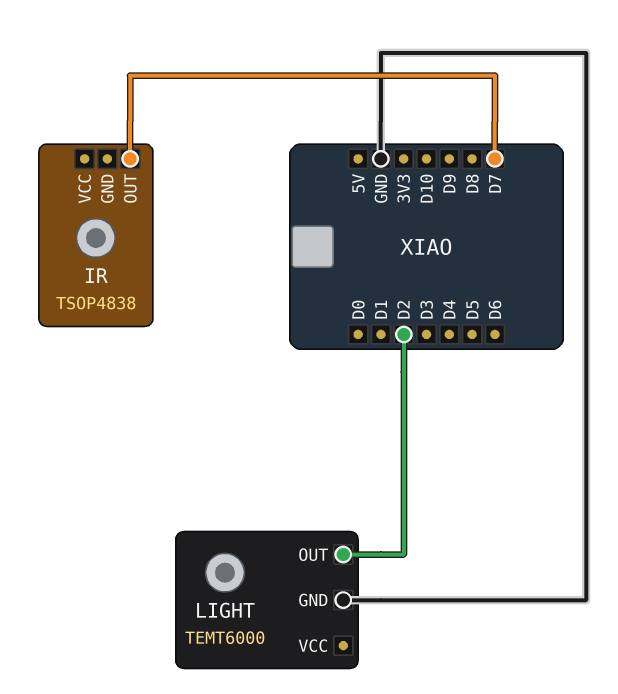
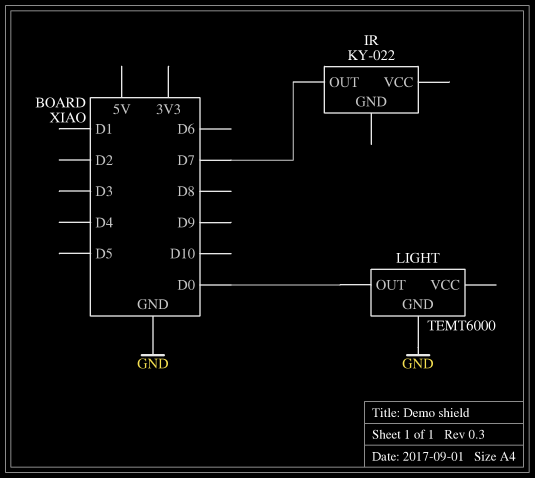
IR: TSOP4838 -> KY-022
LIGHT pin OUT: D2 -> D0

